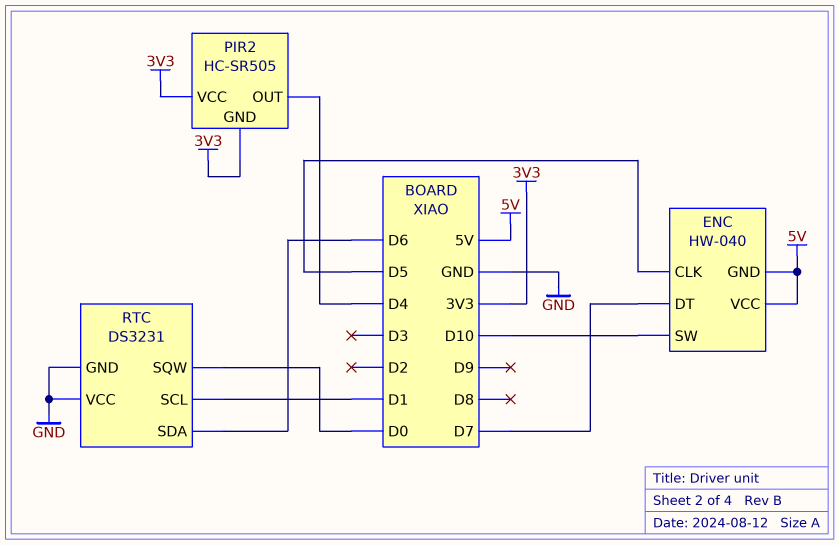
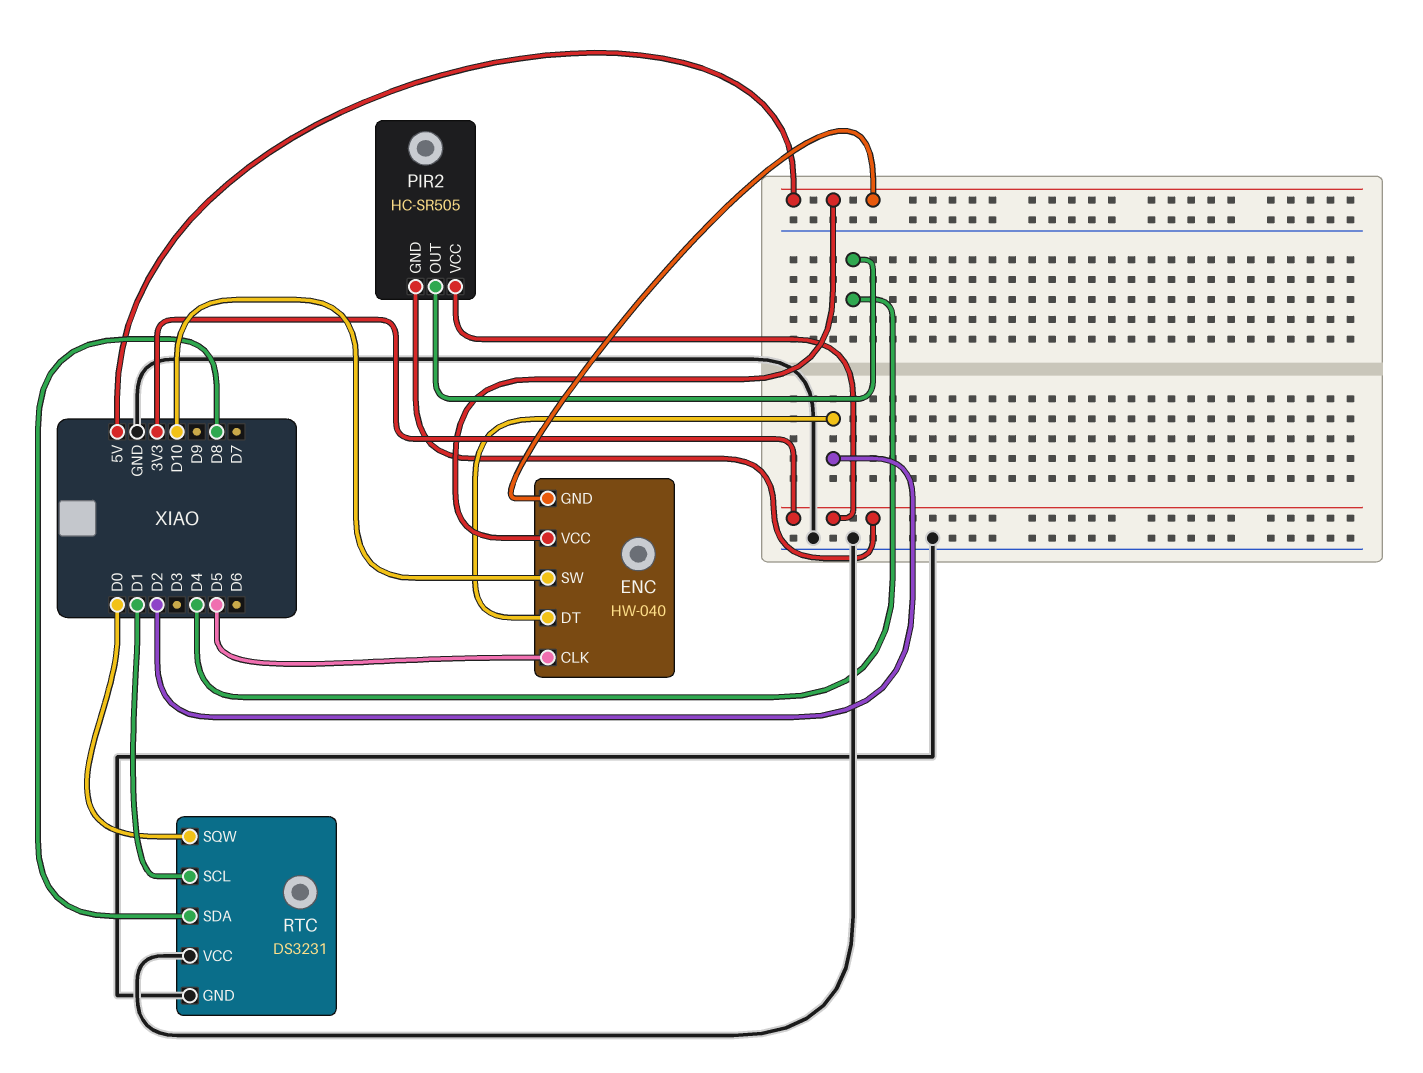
ENC pin DT: D7 -> D2
RTC pin SDA: D6 -> D8

